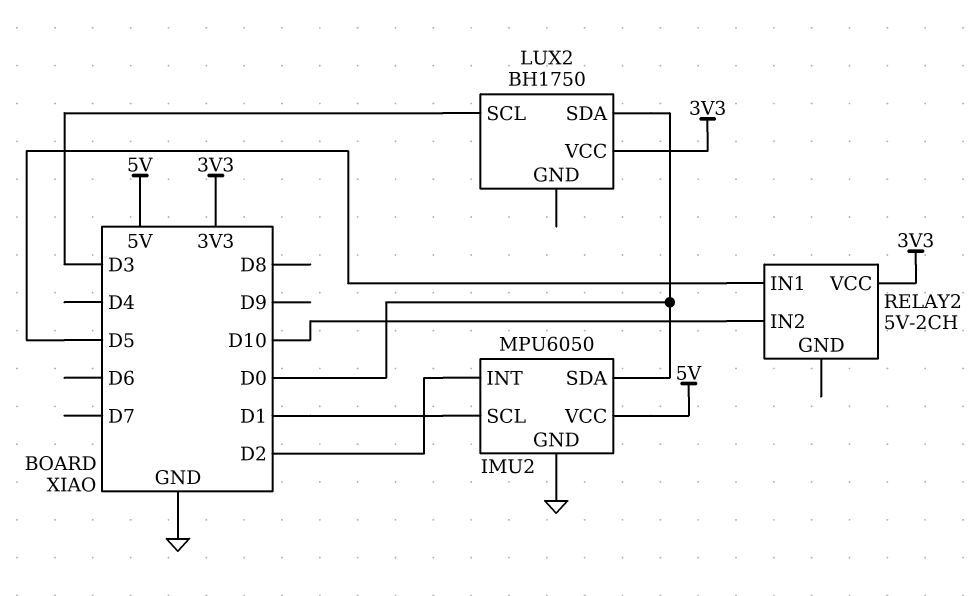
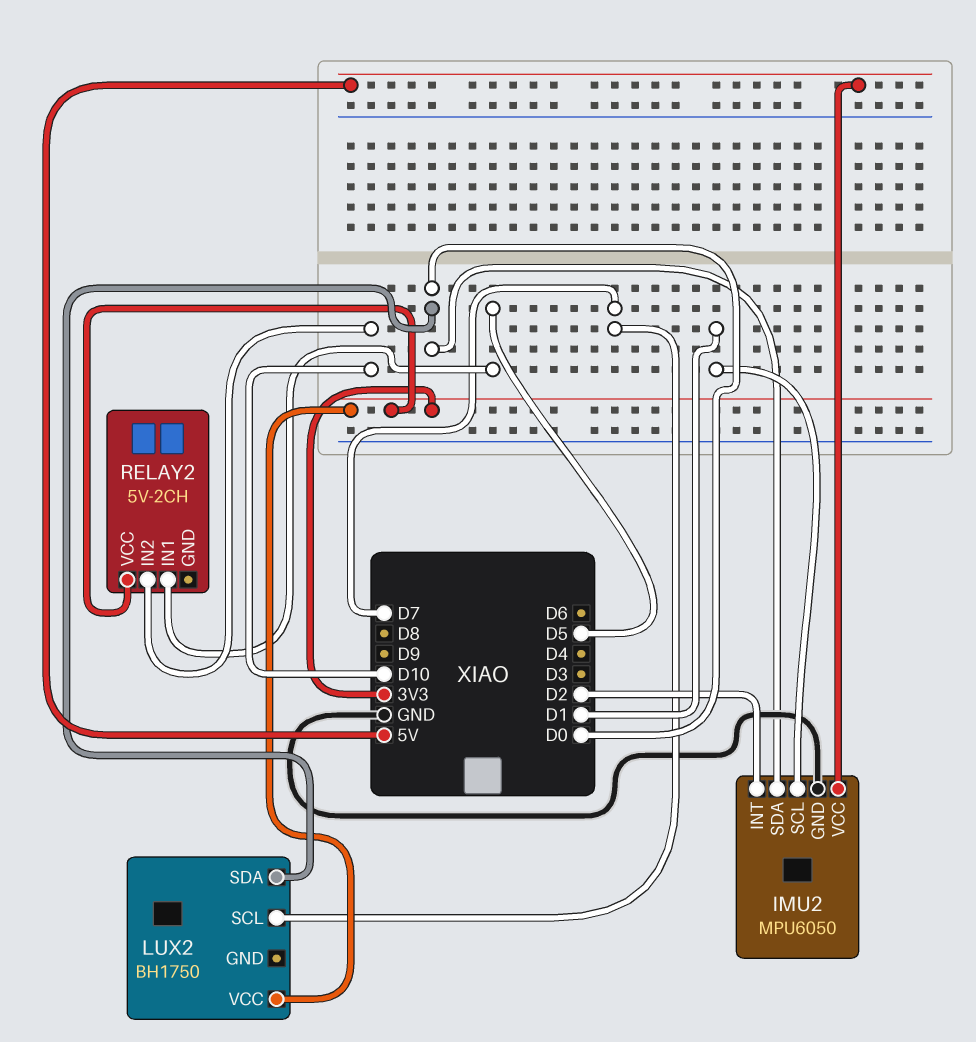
LUX2 pin SCL: D3 -> D7

